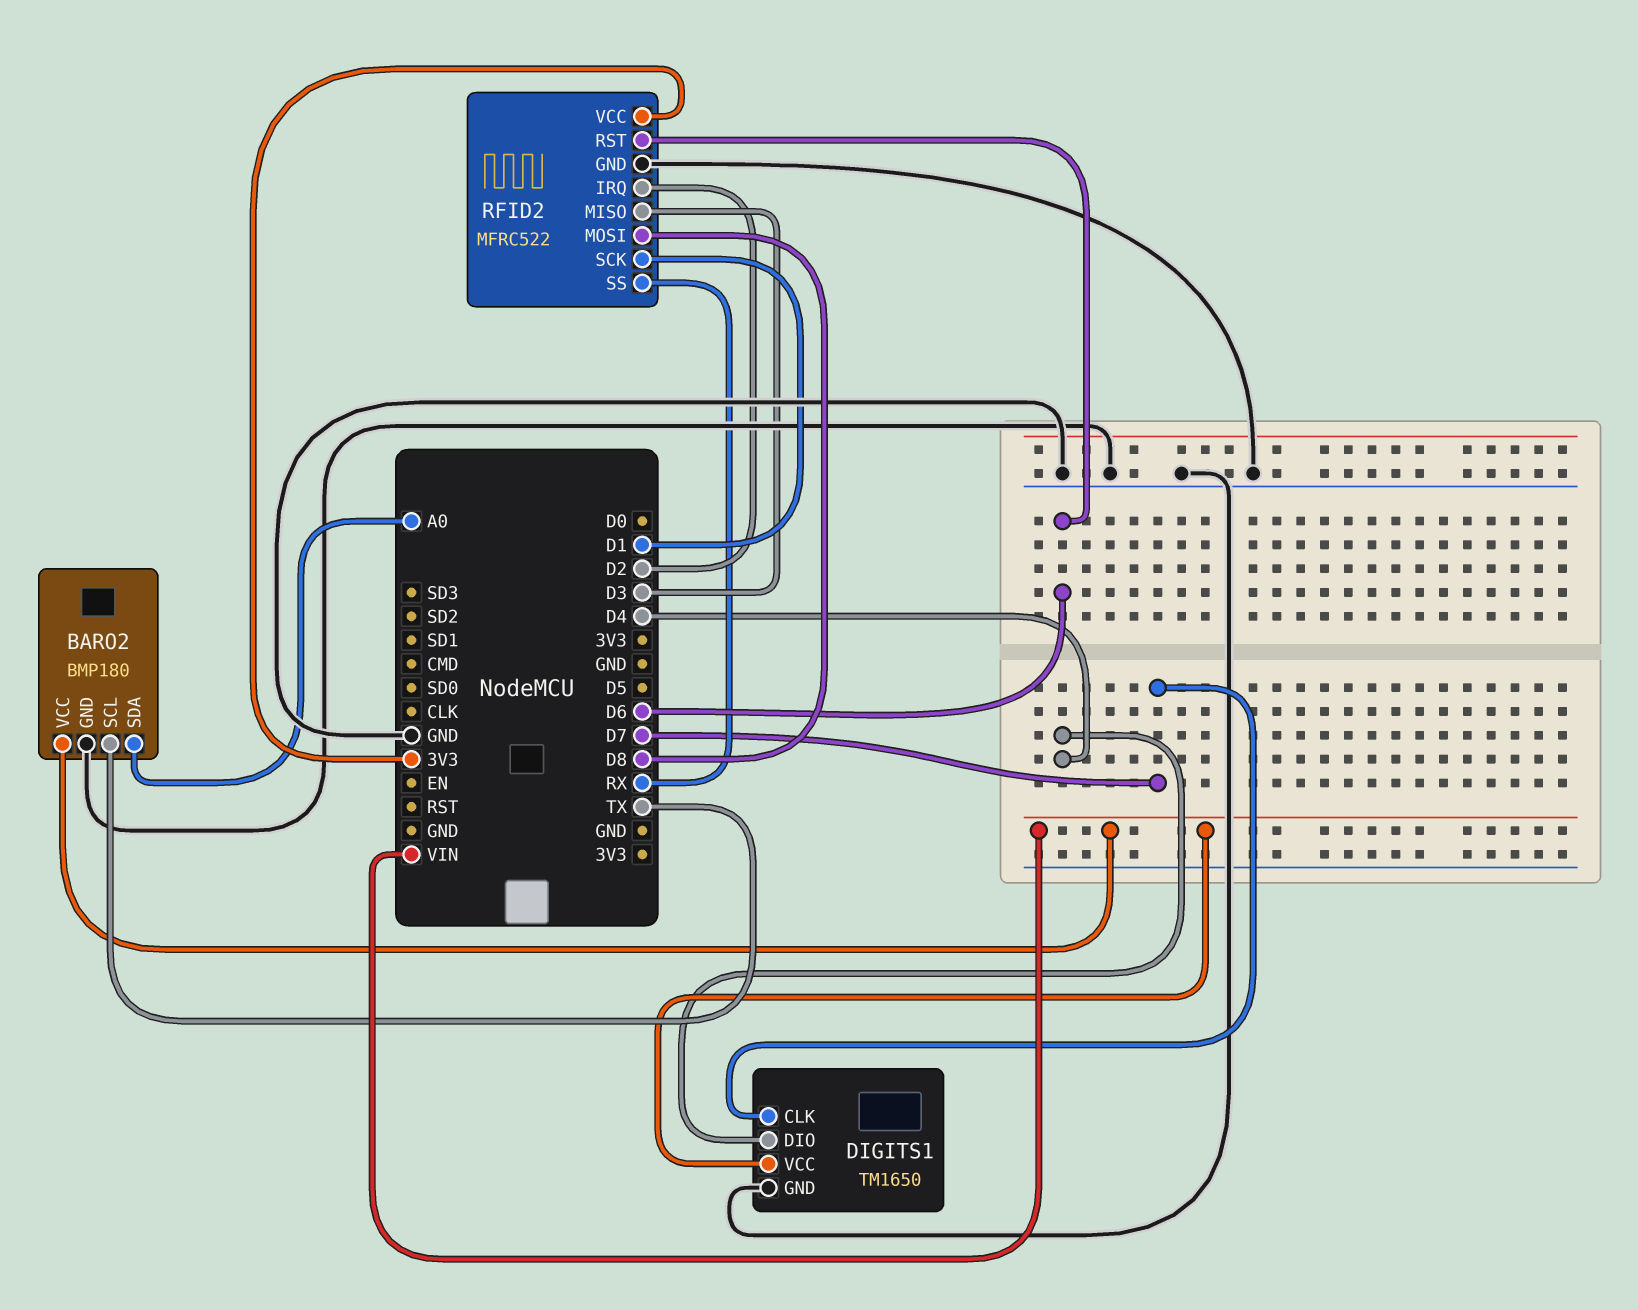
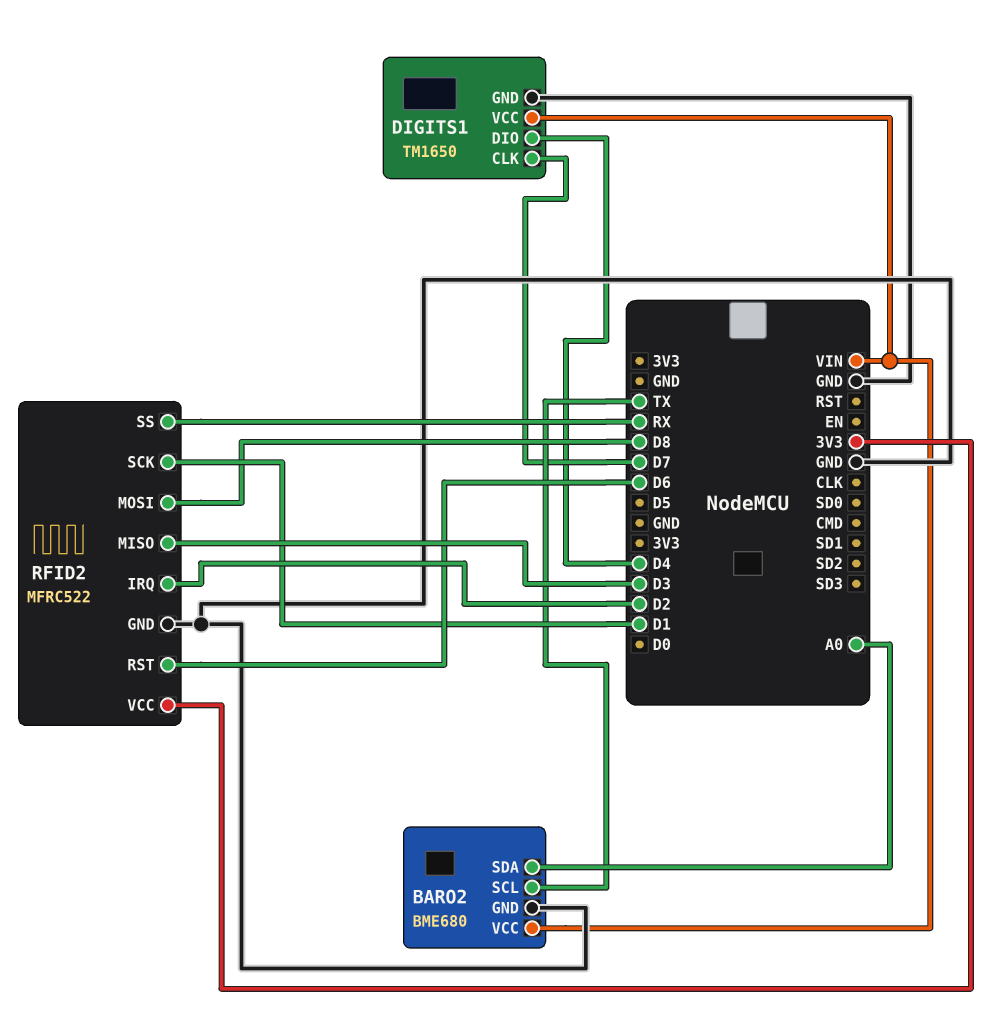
BARO2: BMP180 -> BME680

